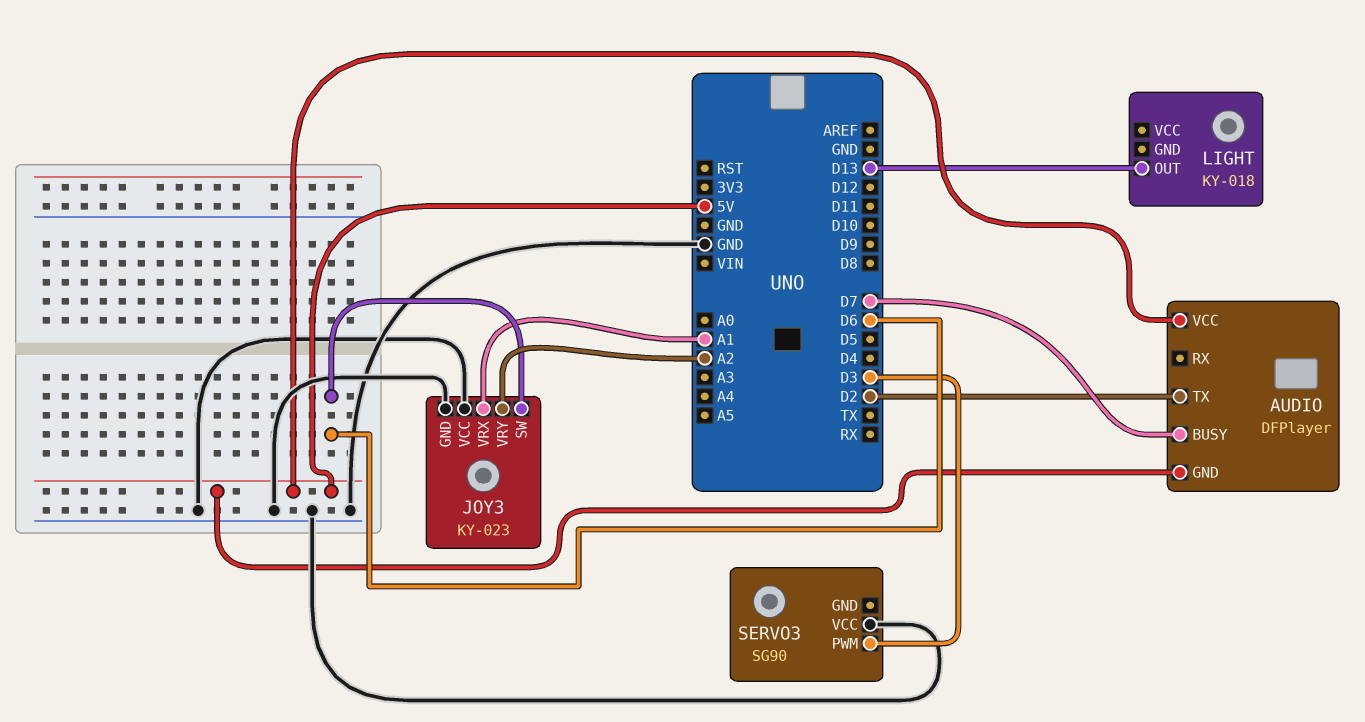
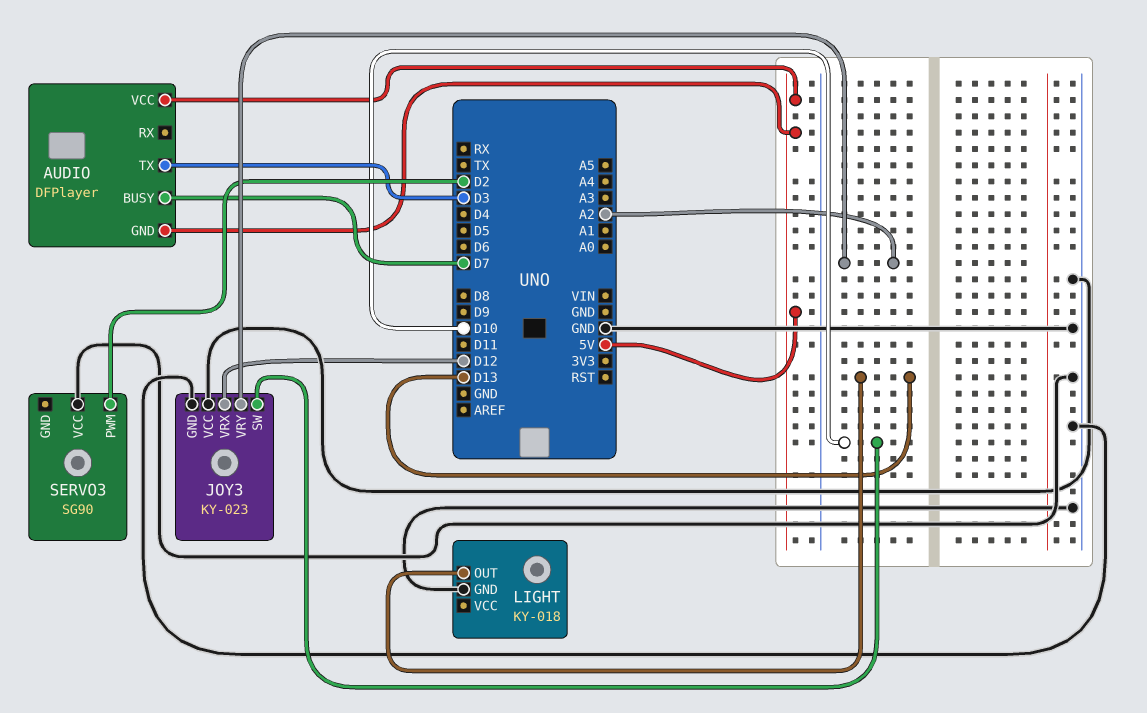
AUDIO pin TX: D2 -> D3
JOY3 pin SW: D6 -> D10
JOY3 pin VRX: A1 -> D12
LIGHT pin GND: none -> GND
SERVO3 pin PWM: D3 -> D2

